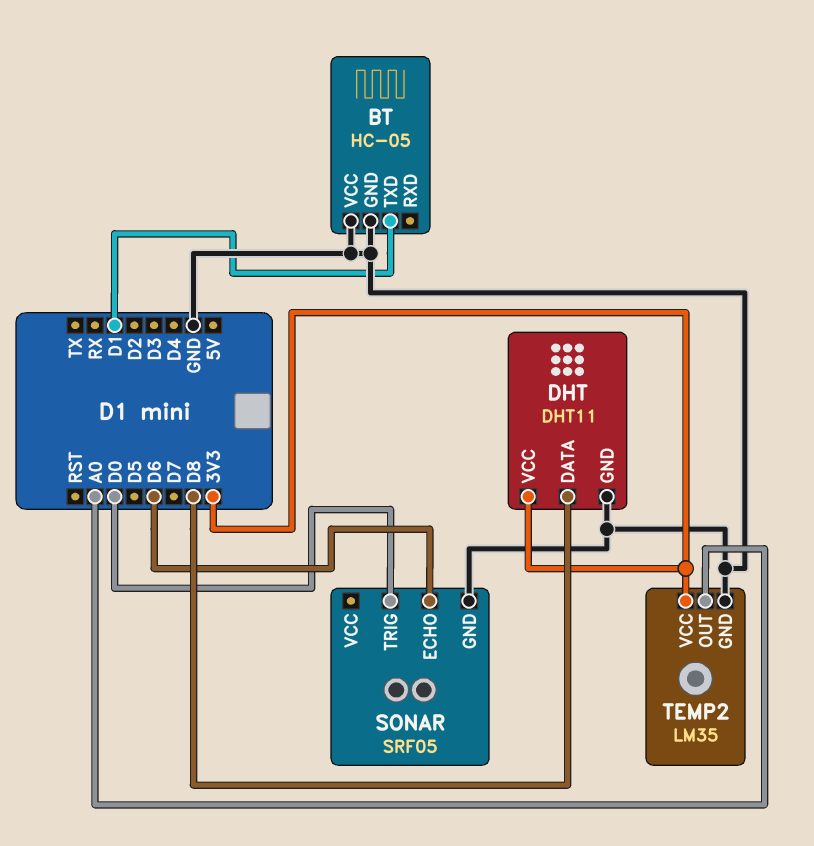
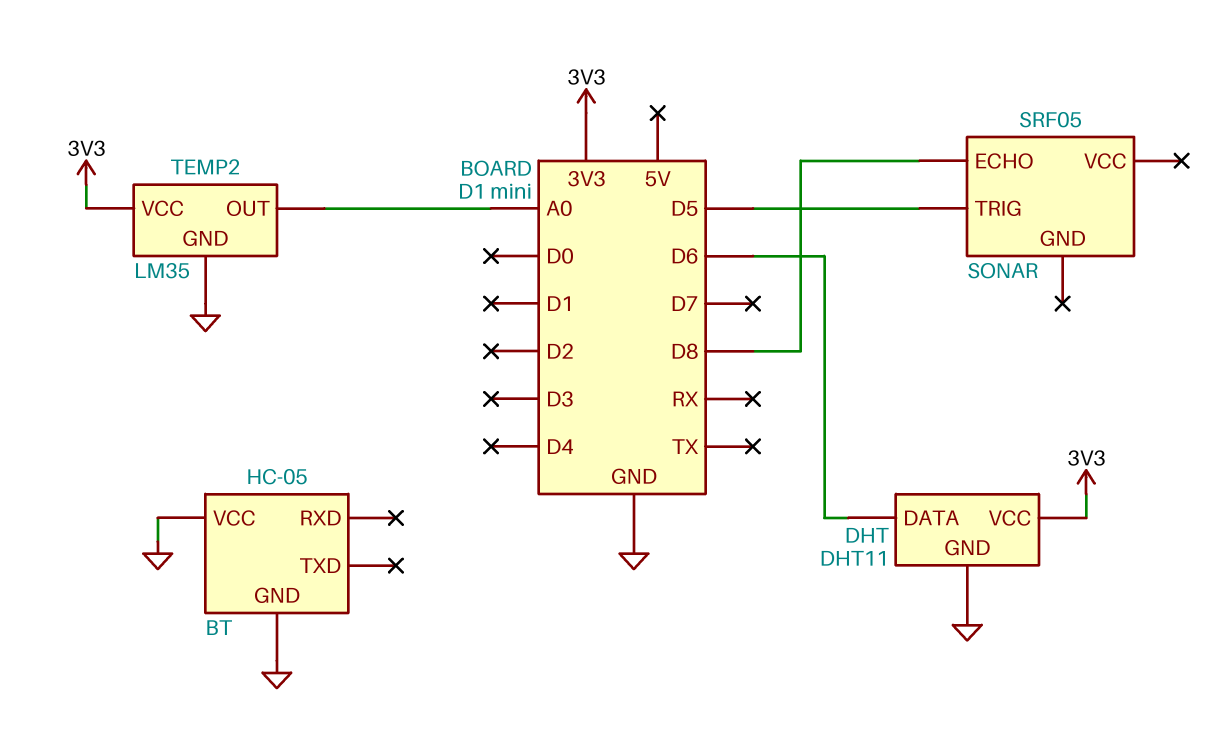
BT pin TXD: D1 -> none
DHT pin DATA: D8 -> D6
SONAR pin ECHO: D6 -> D8
SONAR pin GND: GND -> none
SONAR pin TRIG: D0 -> D5

